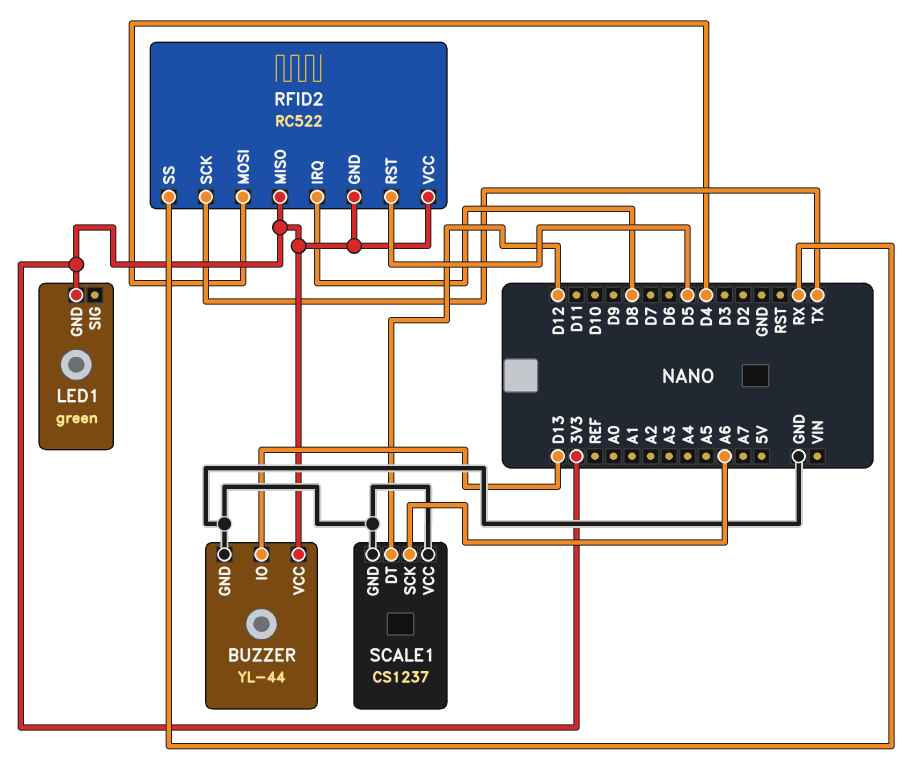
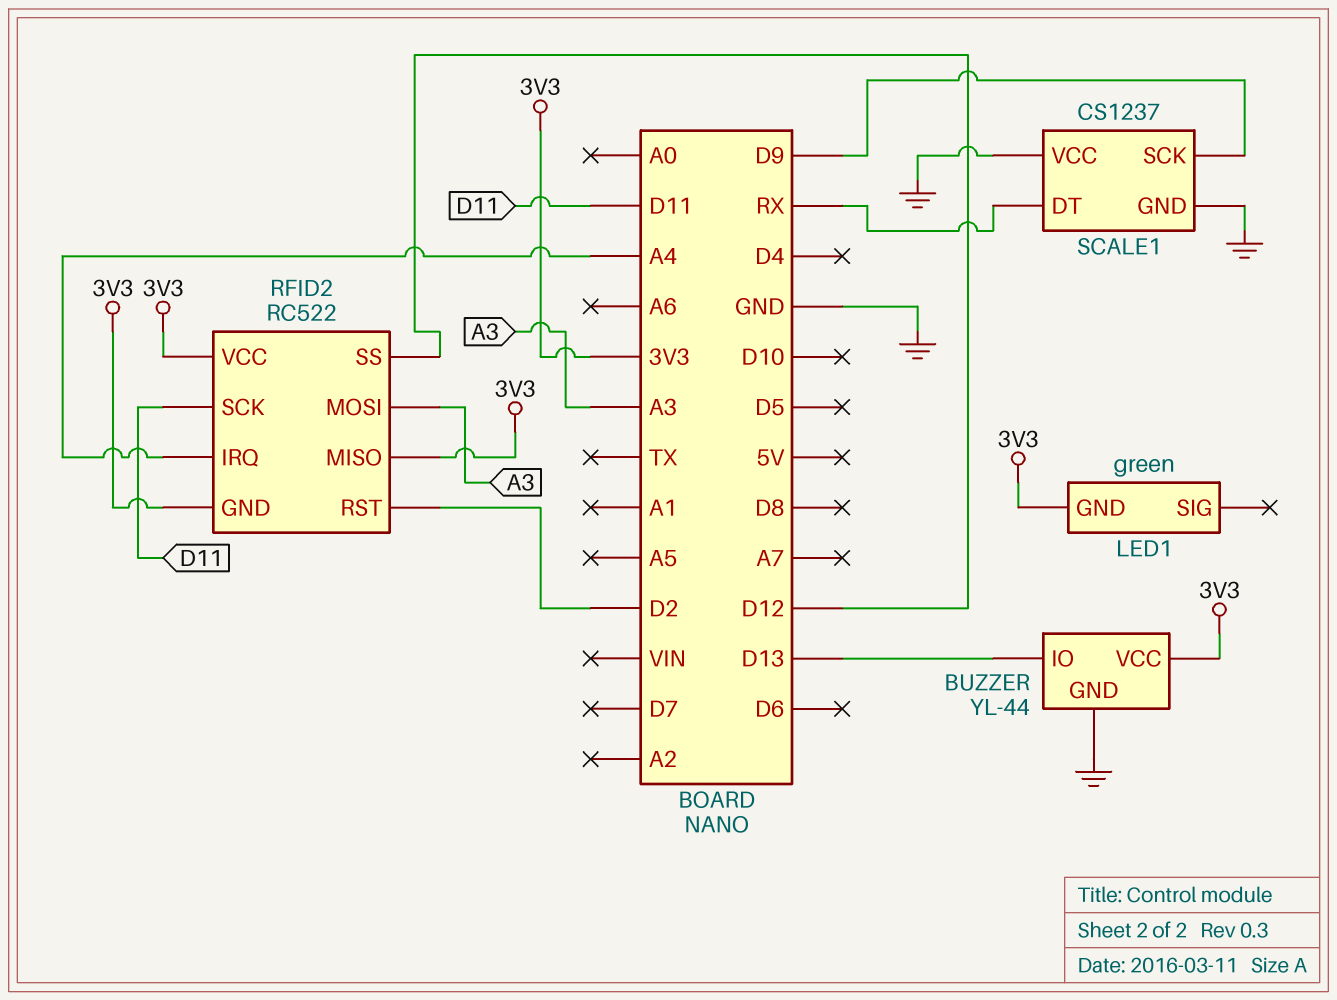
RFID2 pin IRQ: D8 -> A4
RFID2 pin MOSI: D4 -> A3
RFID2 pin RST: D5 -> D2
RFID2 pin SCK: TX -> D11
RFID2 pin SS: RX -> D12
SCALE1 pin DT: D12 -> RX
SCALE1 pin SCK: A6 -> D9

